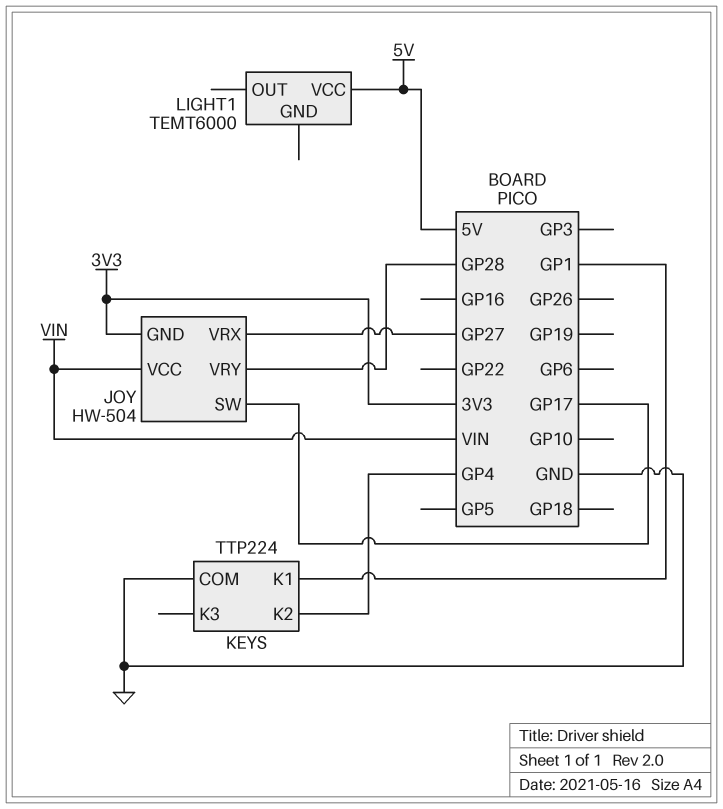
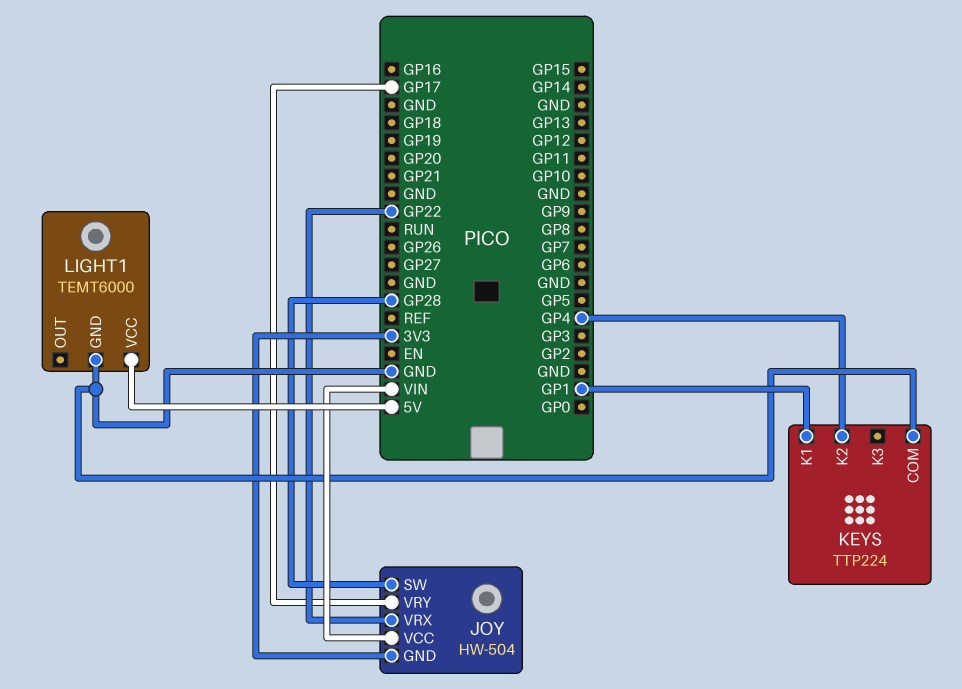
JOY pin SW: GP17 -> GP28
JOY pin VRX: GP27 -> GP22
JOY pin VRY: GP28 -> GP17
LIGHT1 pin GND: none -> GND

